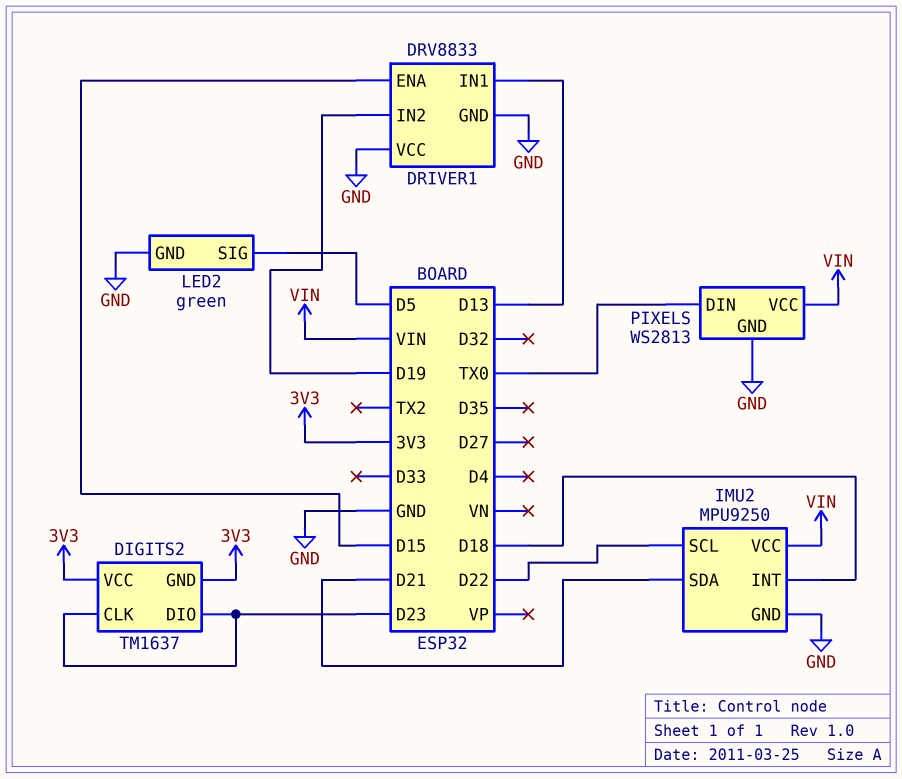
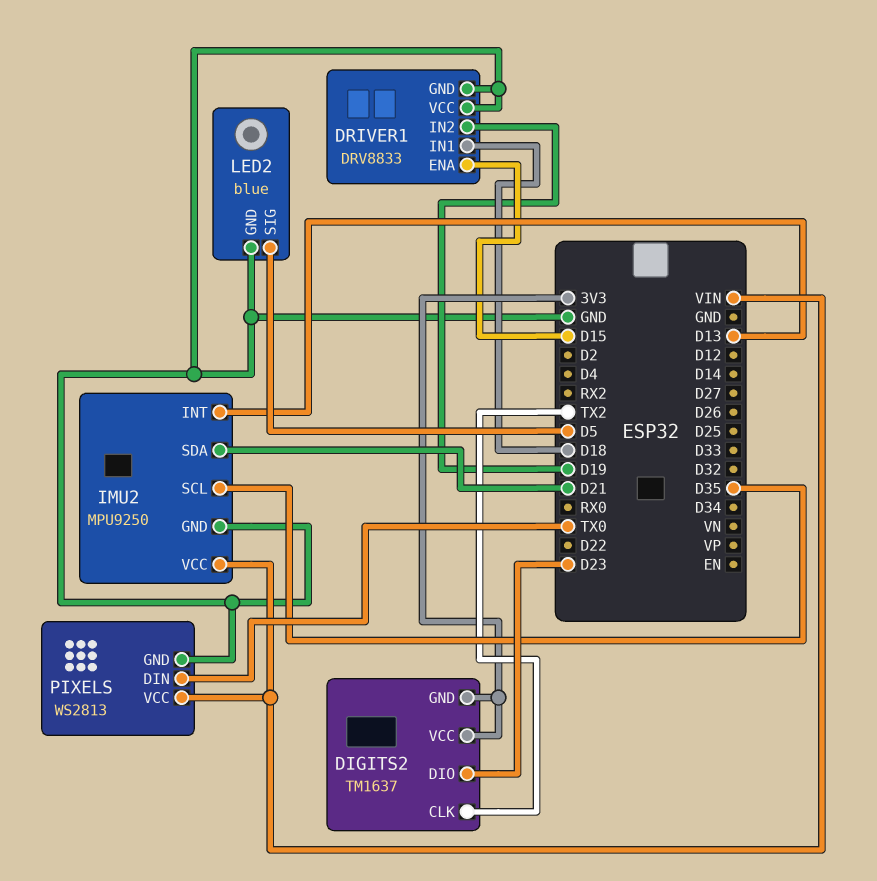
DIGITS2 pin CLK: D23 -> TX2
DRIVER1 pin IN1: D13 -> D18
IMU2 pin INT: D18 -> D13
IMU2 pin SCL: D22 -> D35
LED2: green -> blue

